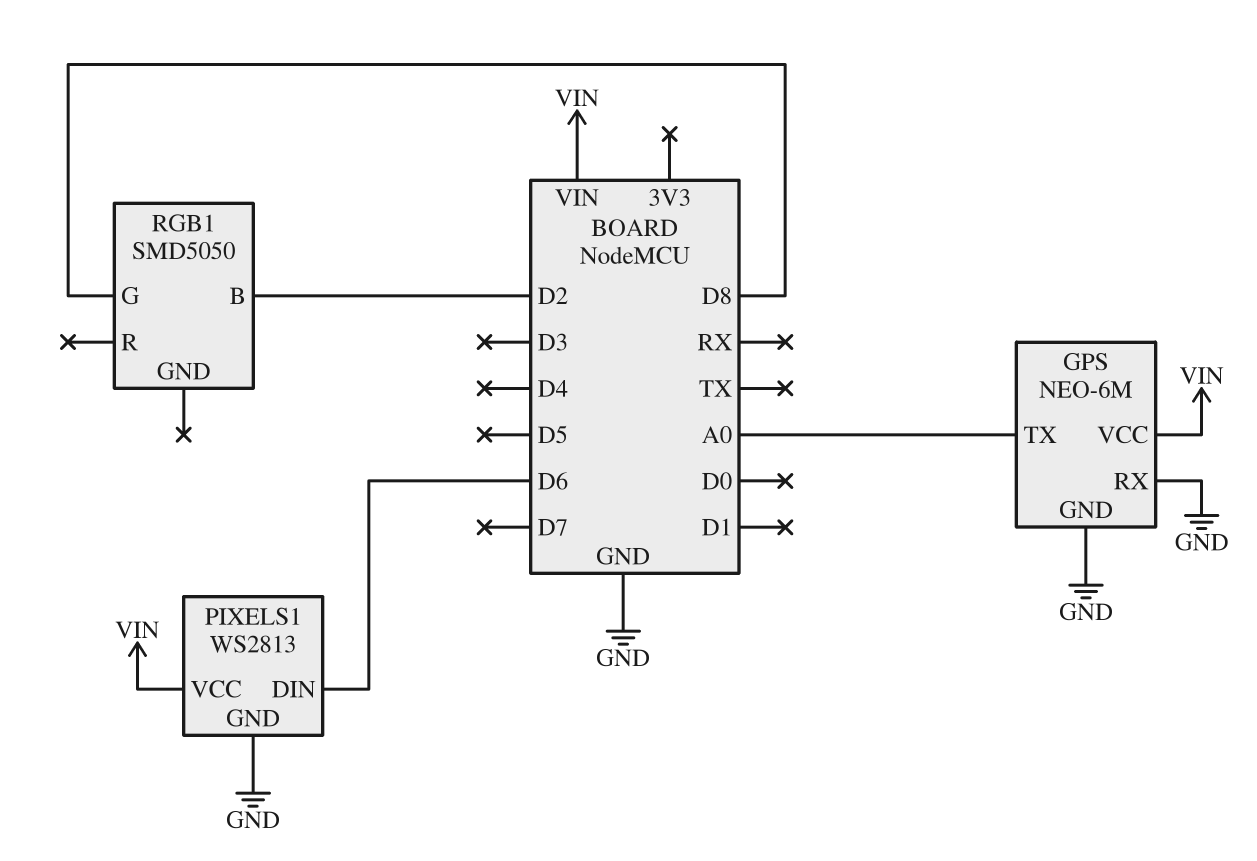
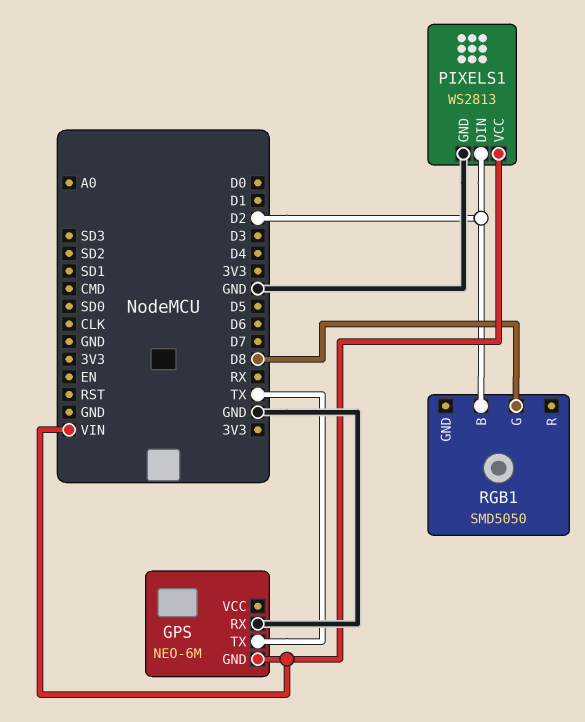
GPS pin GND: GND -> VIN
GPS pin TX: A0 -> TX
GPS pin VCC: VIN -> none
PIXELS1 pin DIN: D6 -> D2

